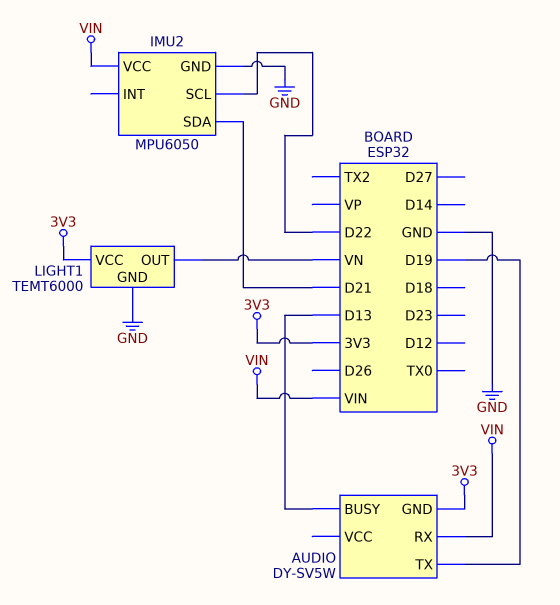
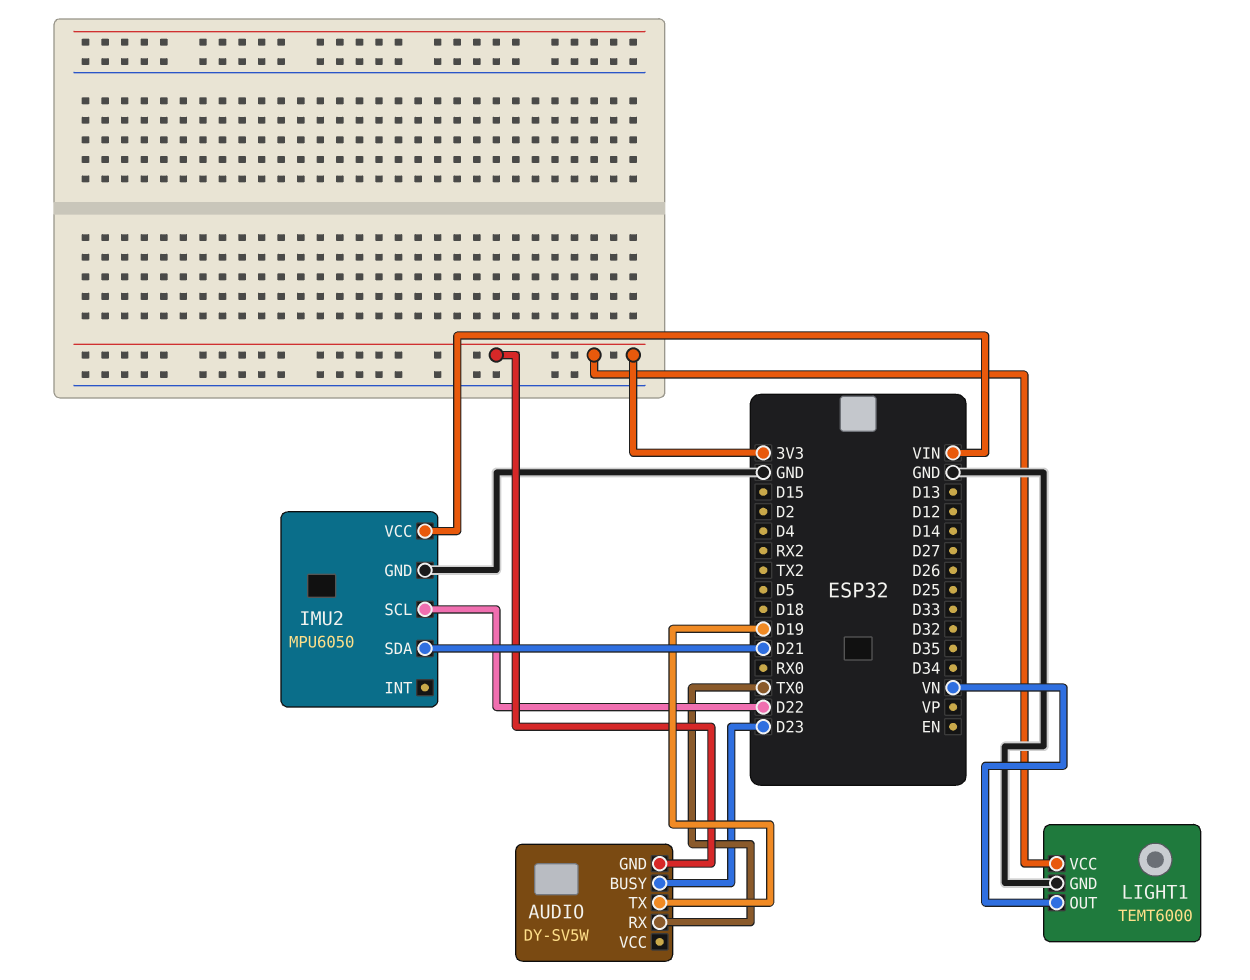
AUDIO pin BUSY: D13 -> D23
AUDIO pin RX: VIN -> TX0

